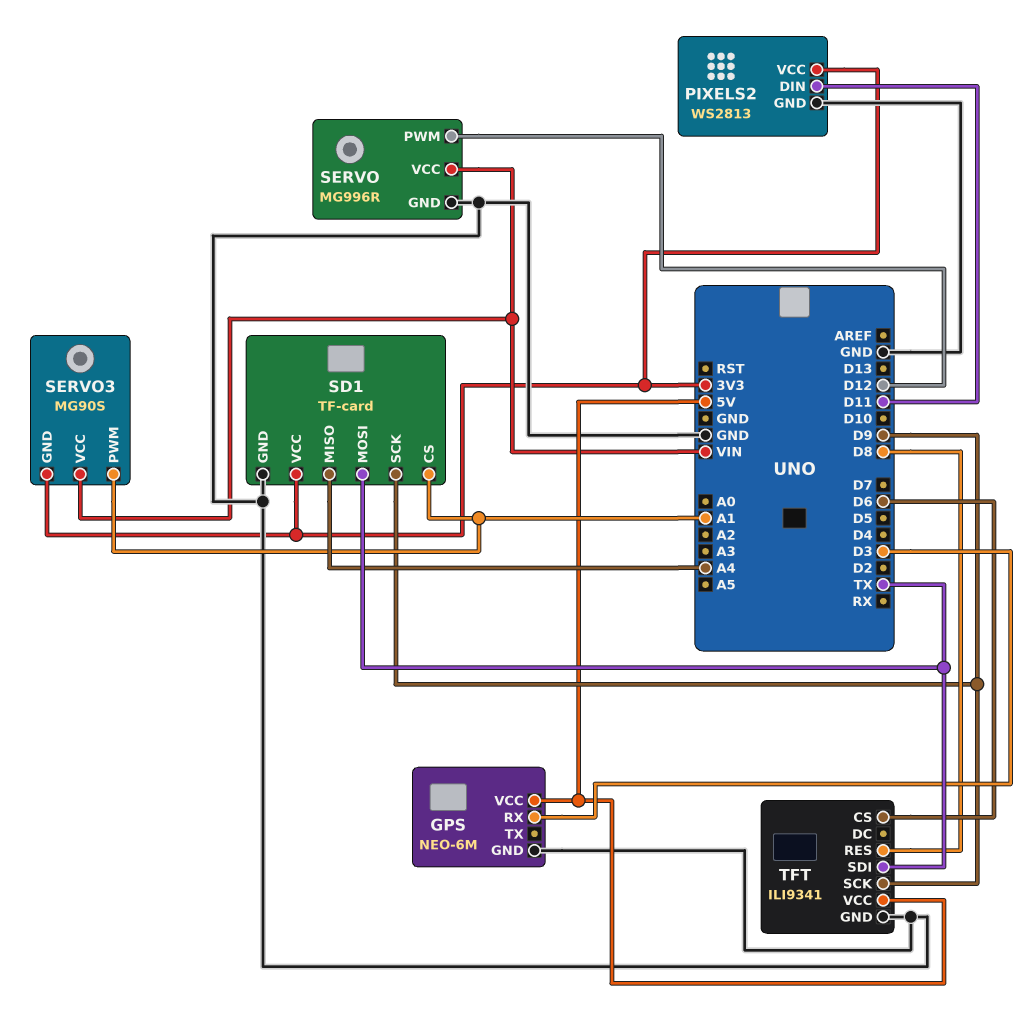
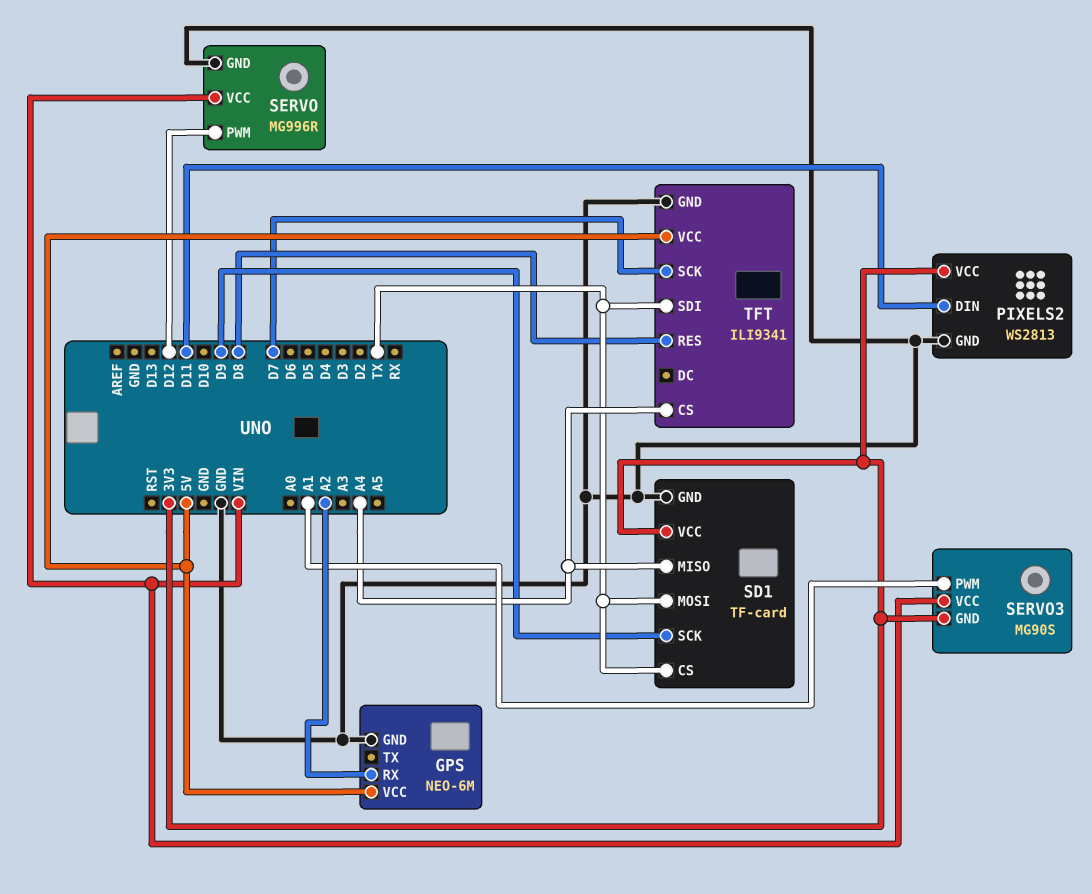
GPS pin RX: D3 -> A2
SD1 pin CS: A1 -> TX
TFT pin CS: D6 -> A4
TFT pin SCK: D9 -> D7

